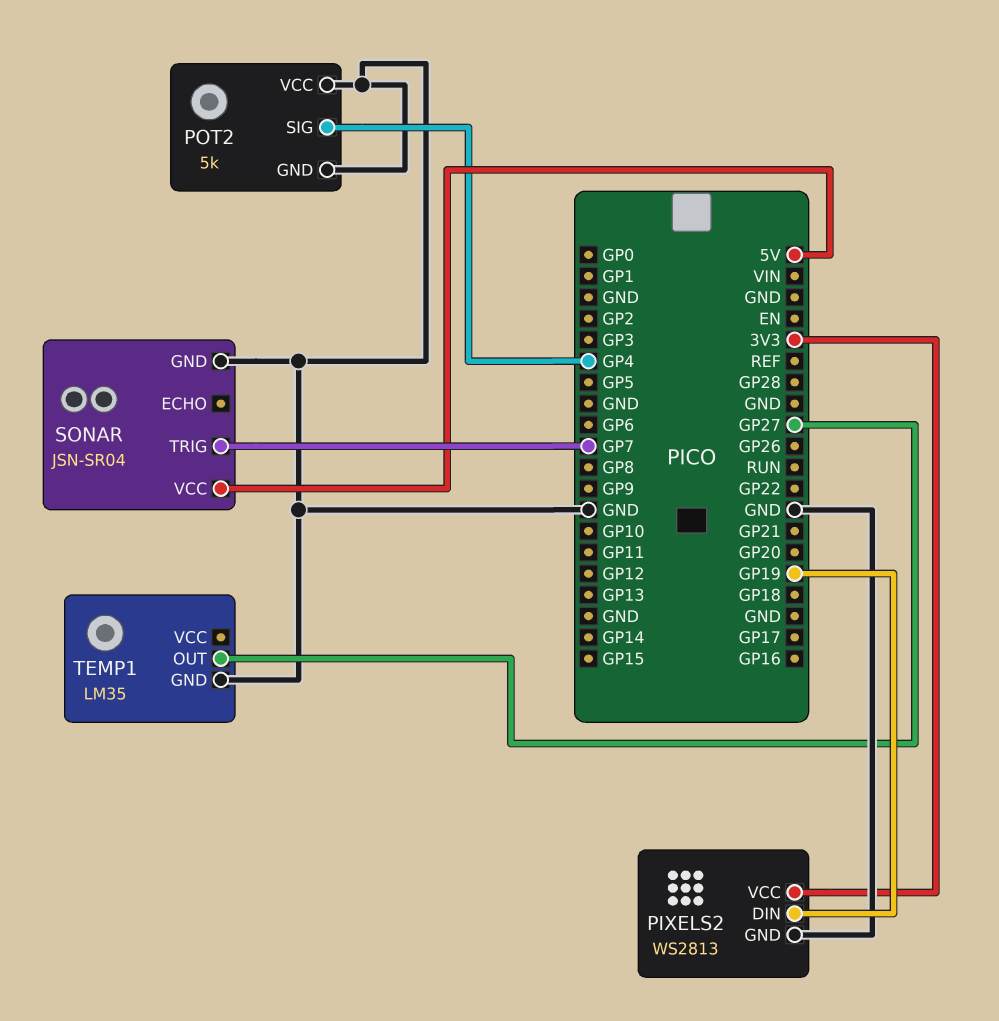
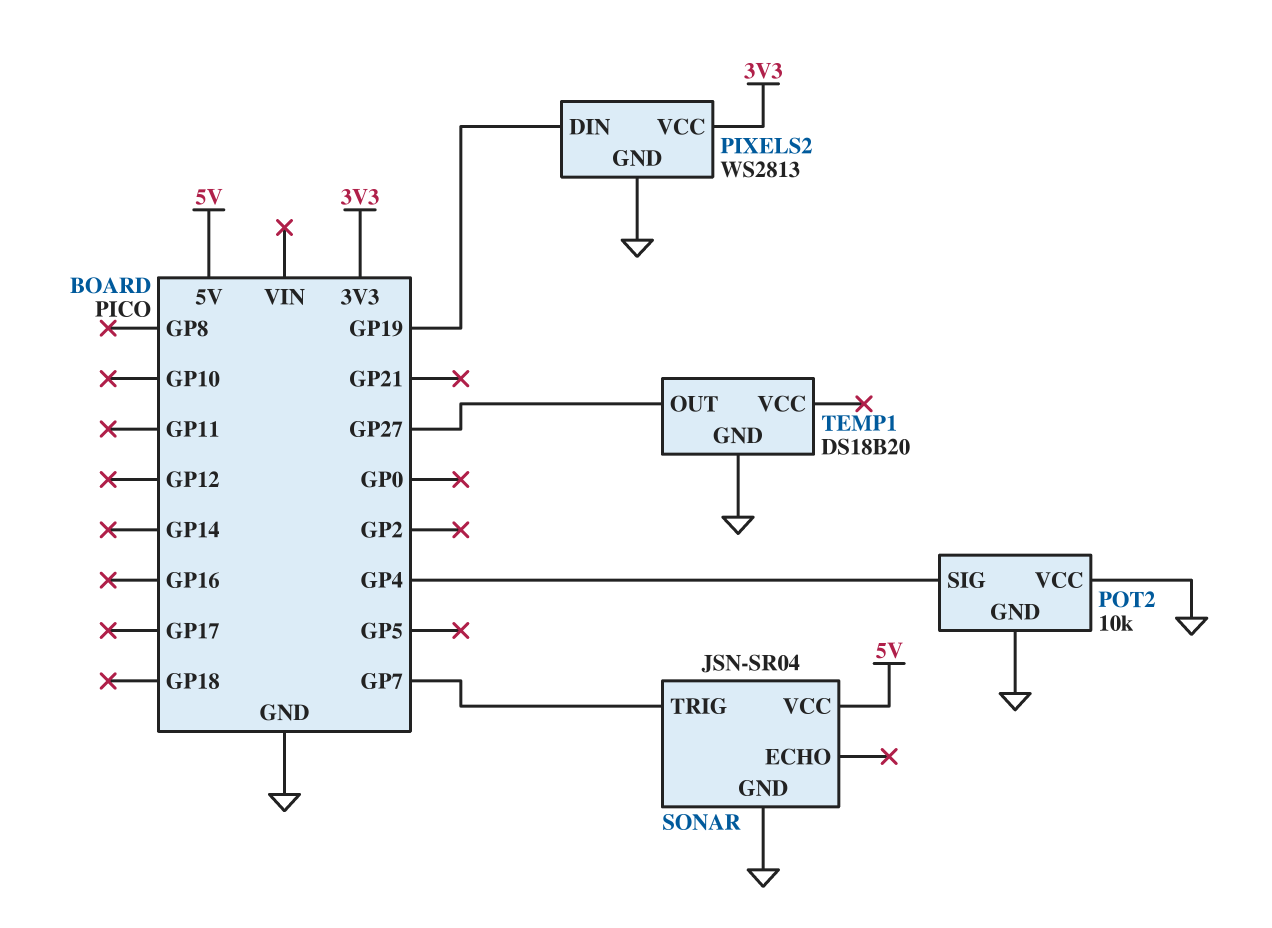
POT2: 5k -> 10k
TEMP1: LM35 -> DS18B20

